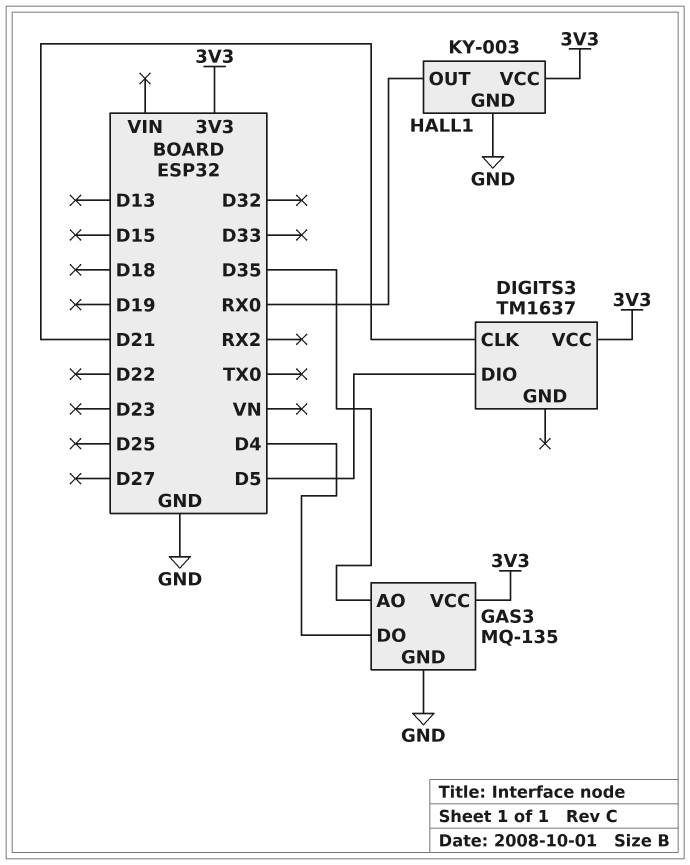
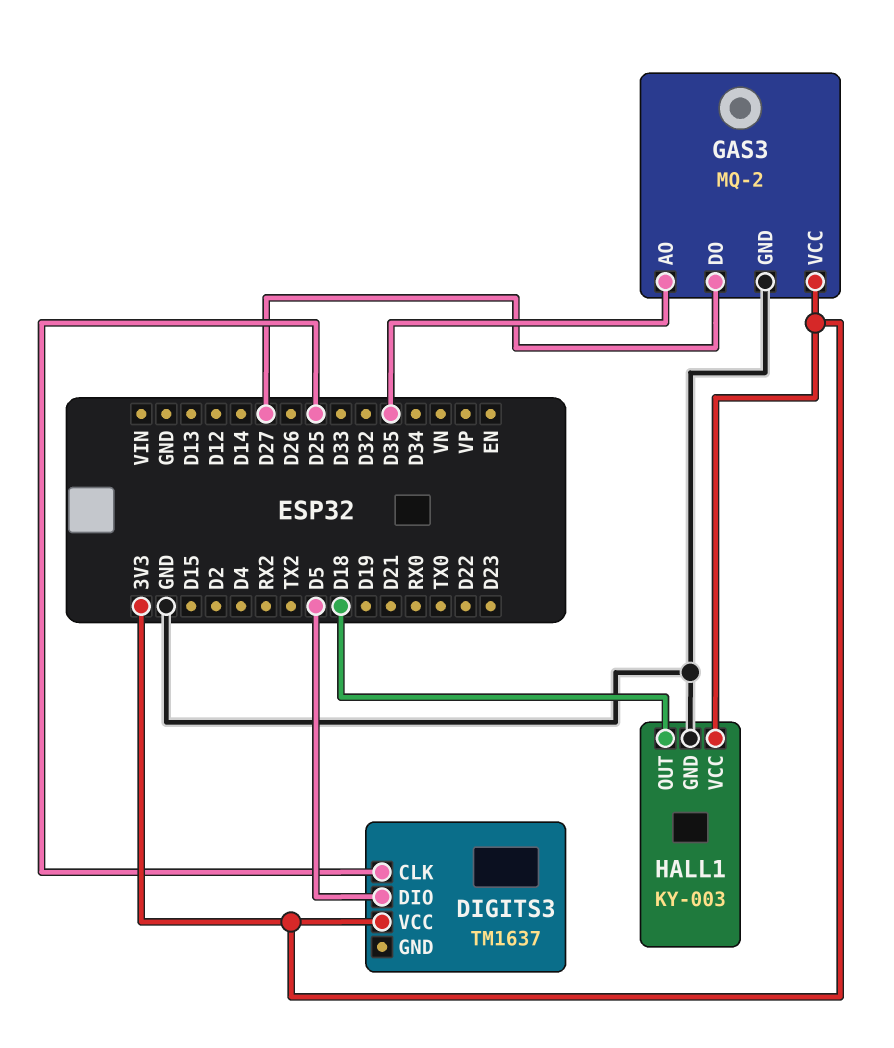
DIGITS3 pin CLK: D21 -> D25
GAS3: MQ-135 -> MQ-2
GAS3 pin DO: D4 -> D27
HALL1 pin OUT: RX0 -> D18

